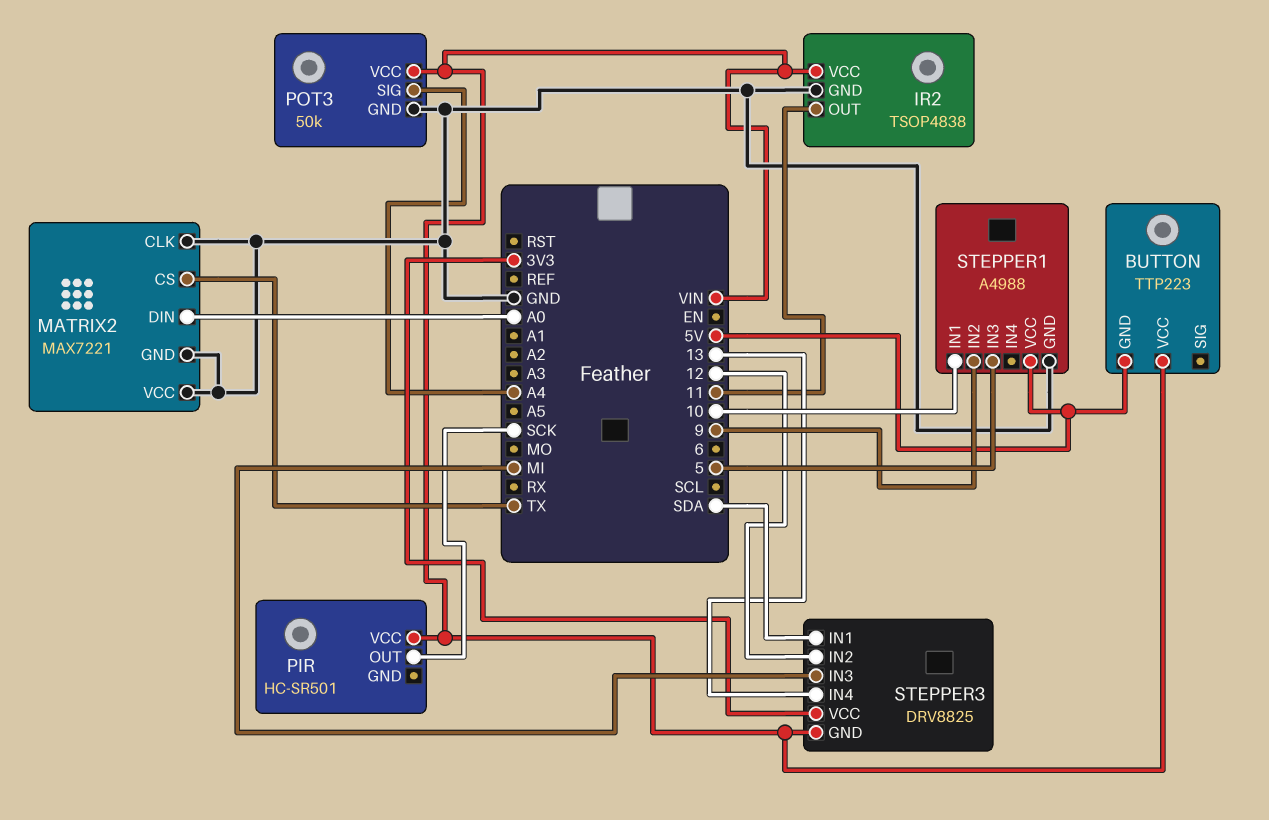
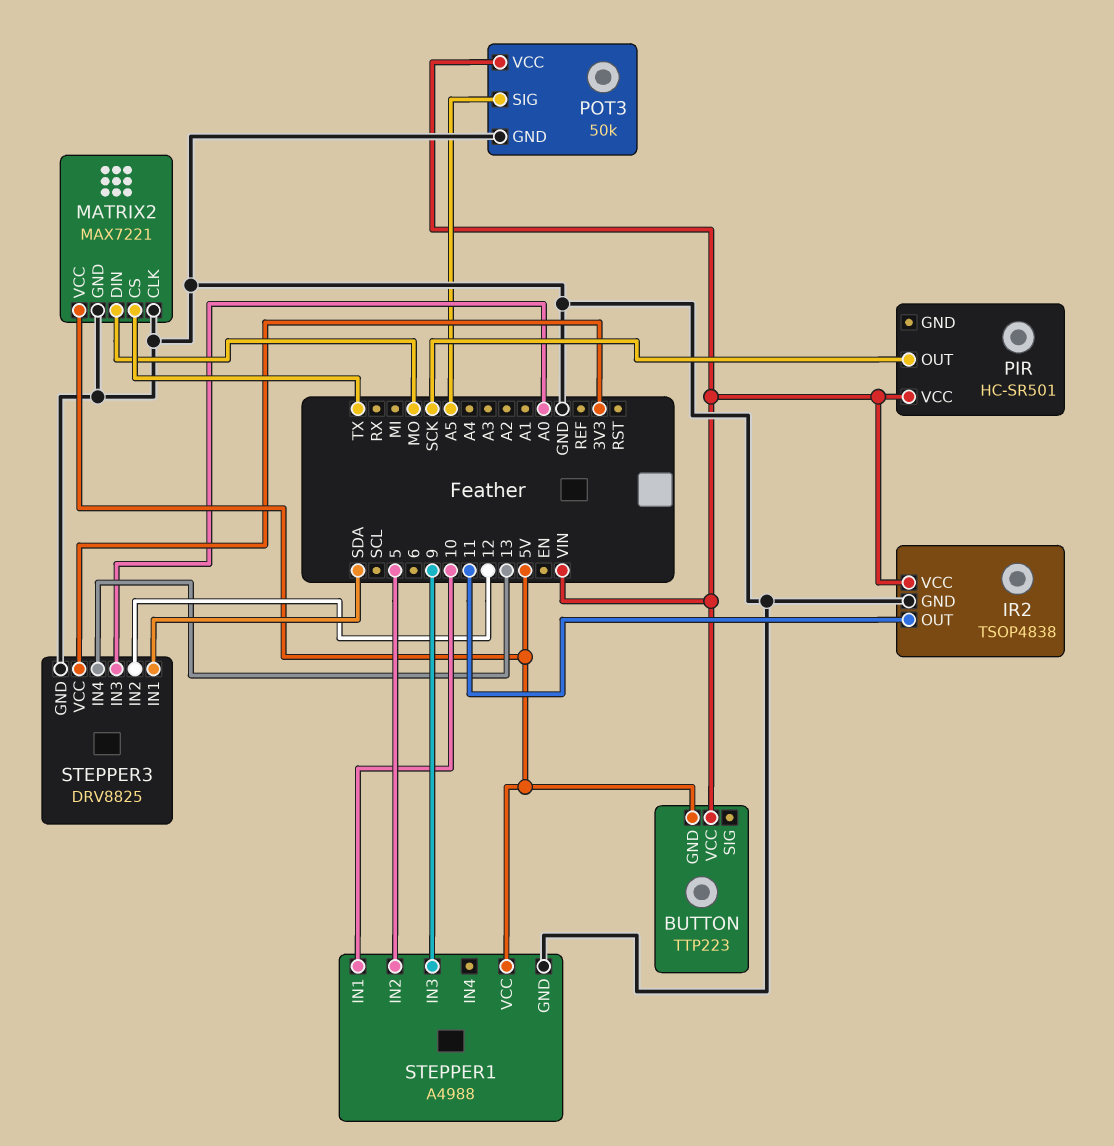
MATRIX2 pin DIN: A0 -> MO
MATRIX2 pin VCC: GND -> 5V
POT3 pin SIG: A4 -> A5
STEPPER1 pin IN2: 9 -> 5
STEPPER1 pin IN3: 5 -> 9
STEPPER3 pin GND: VIN -> GND
STEPPER3 pin IN3: MI -> A0

